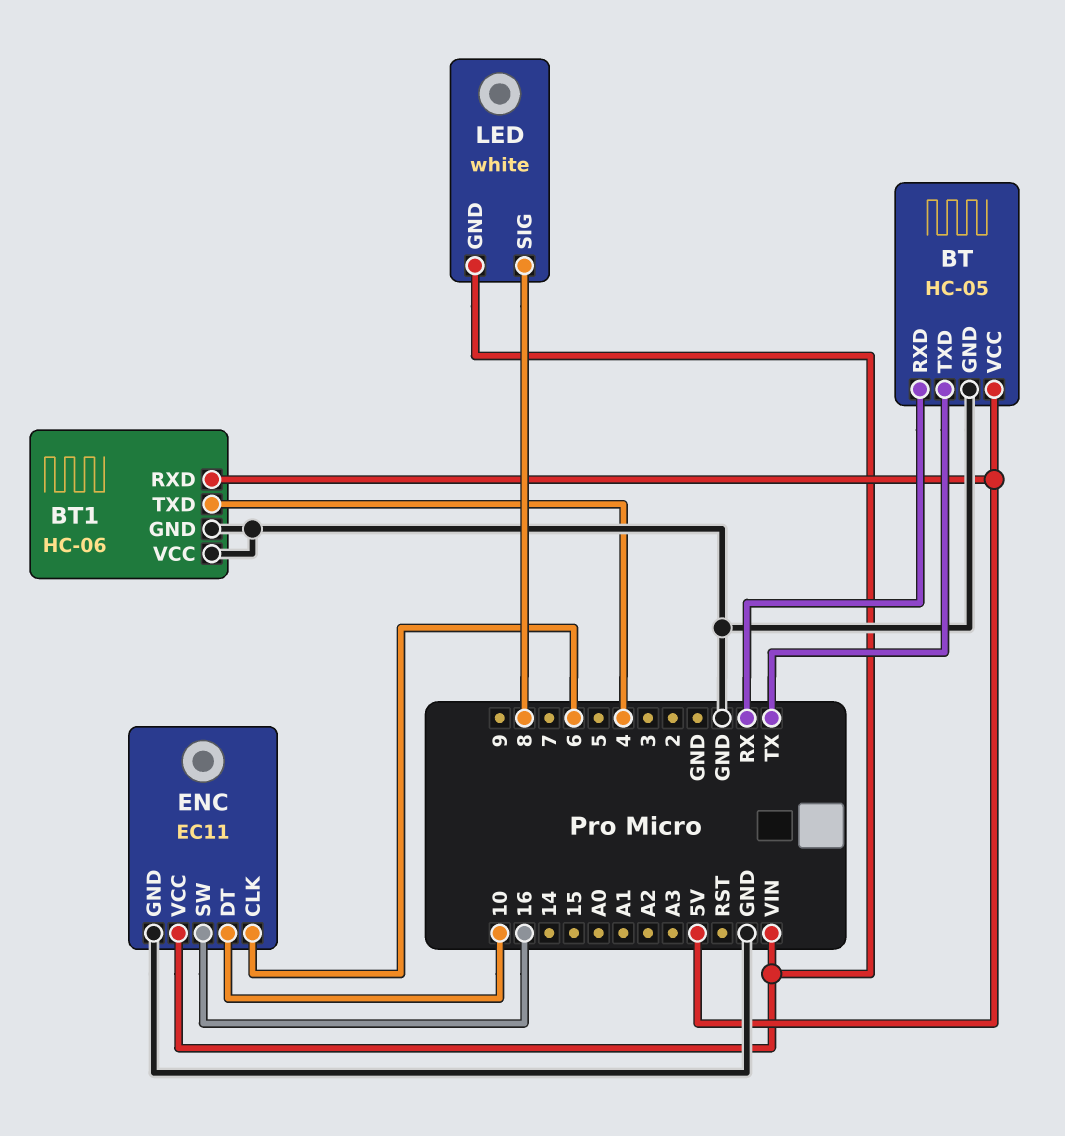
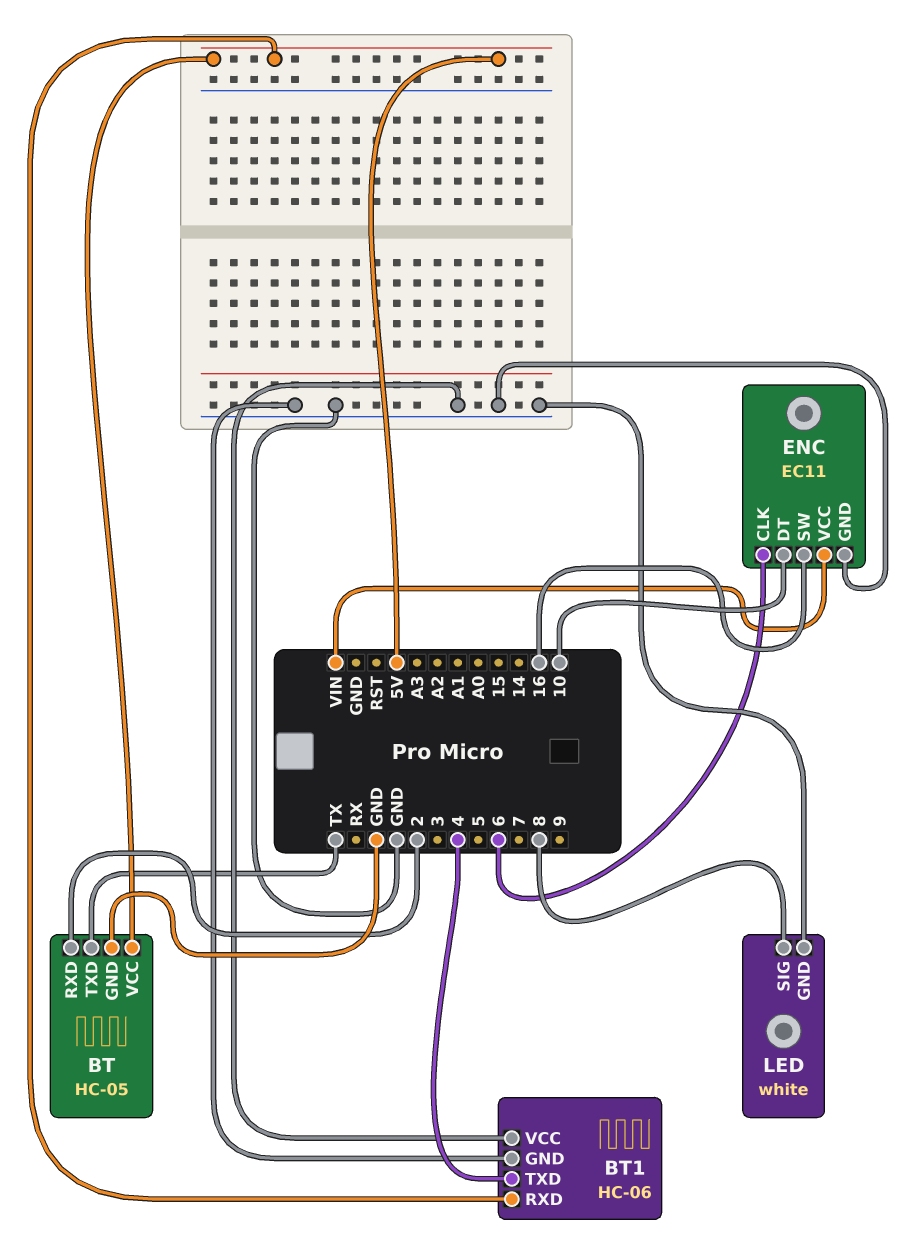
BT pin RXD: RX -> 2
LED pin GND: VIN -> GND

